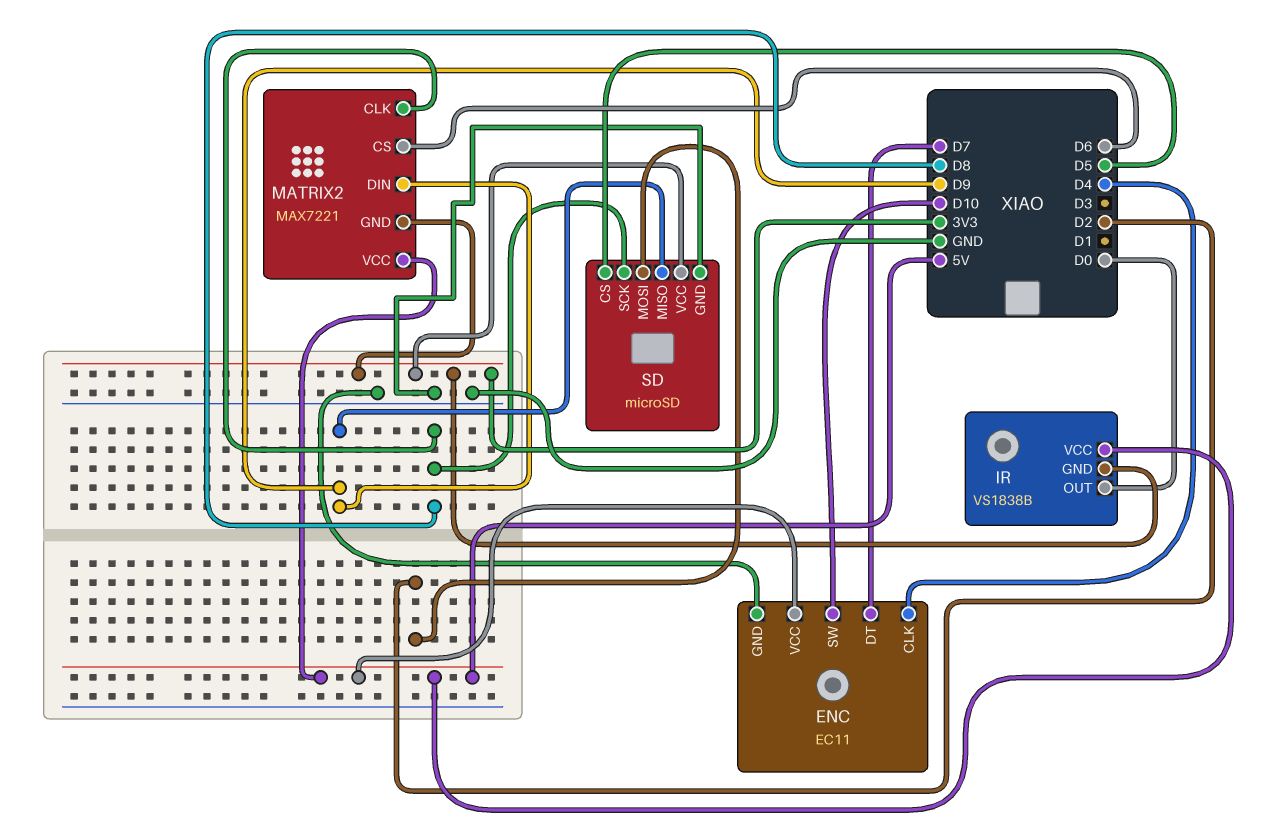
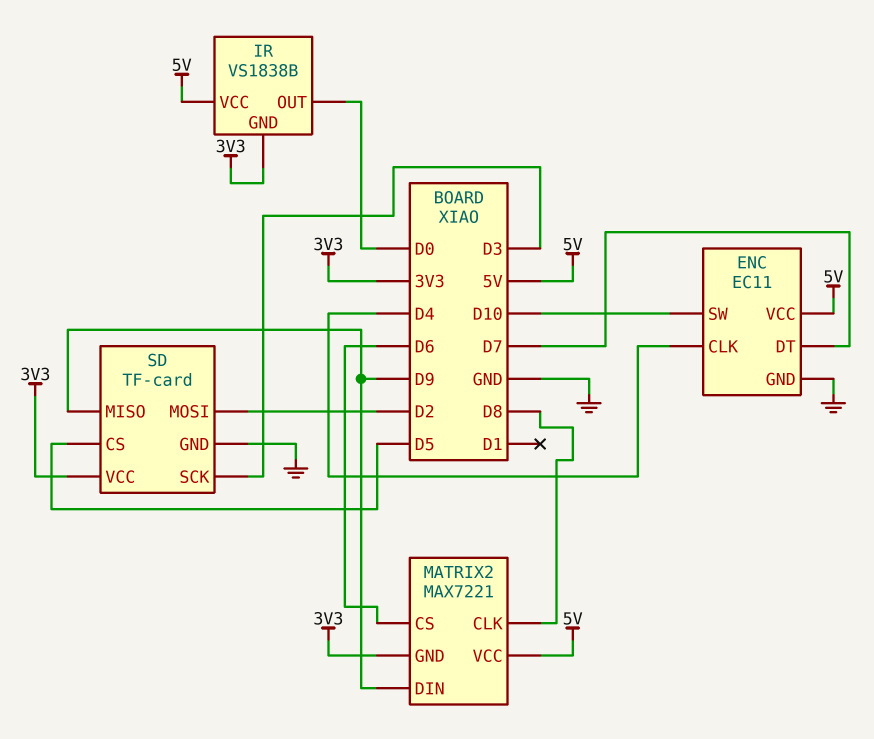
SD: microSD -> TF-card
SD pin SCK: D8 -> D3

